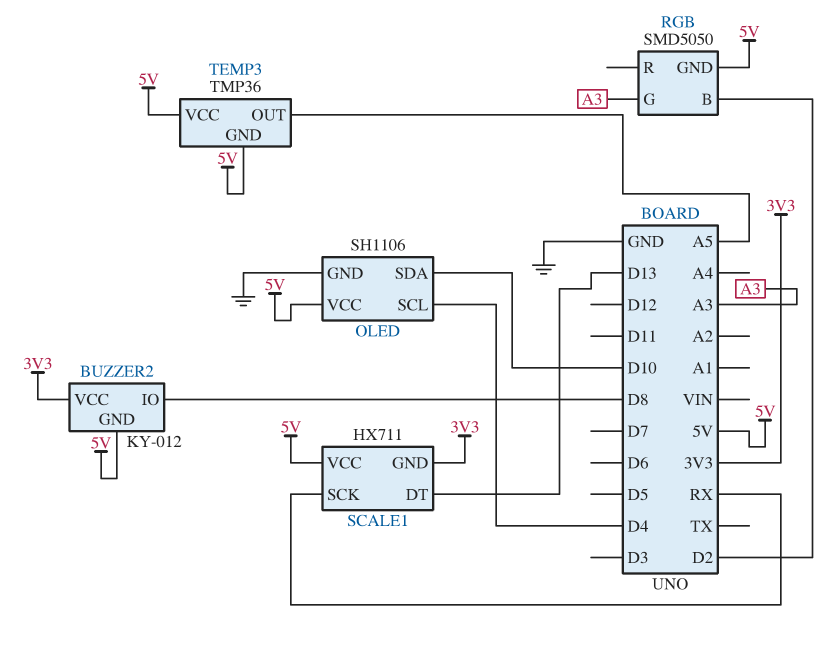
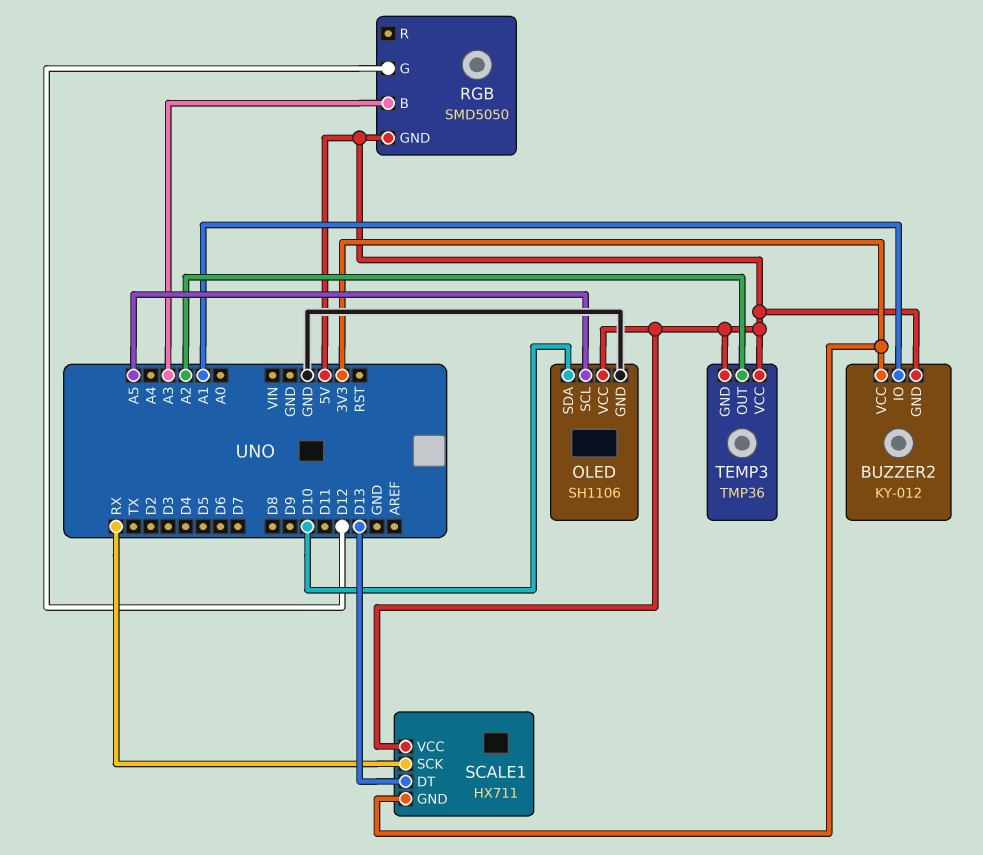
BUZZER2 pin IO: D8 -> A1
OLED pin SCL: D4 -> A5
RGB pin B: D2 -> A3
RGB pin G: A3 -> D12
TEMP3 pin OUT: A5 -> A2

